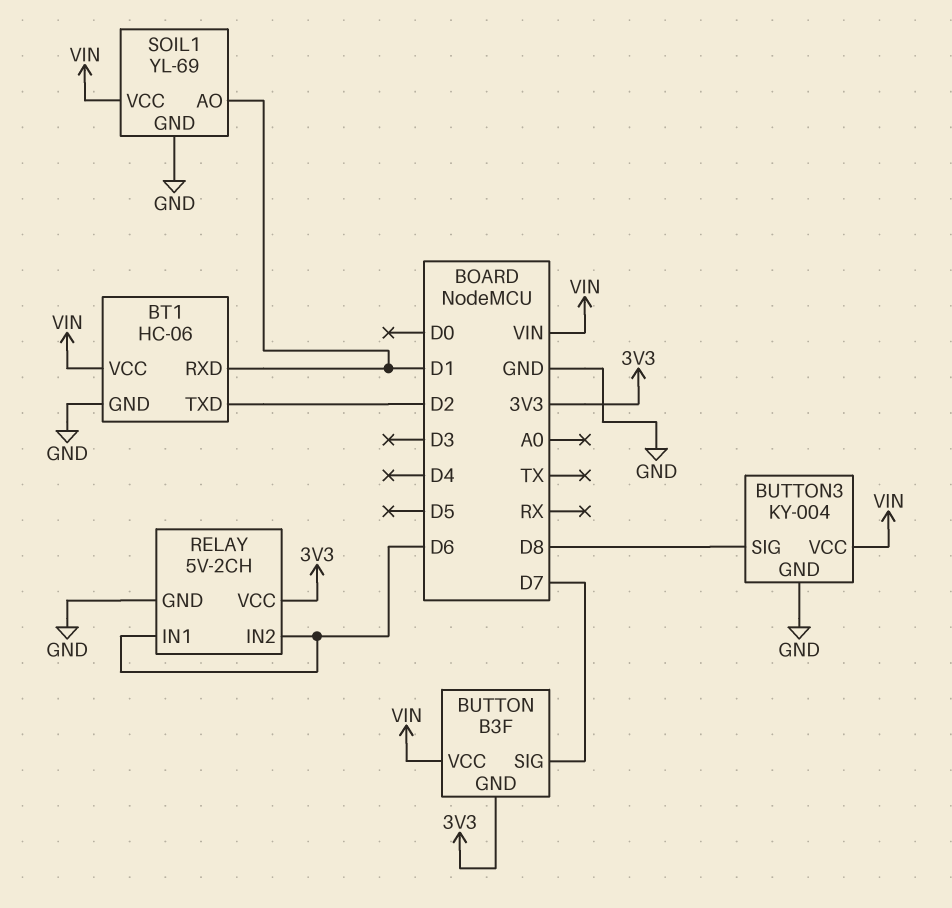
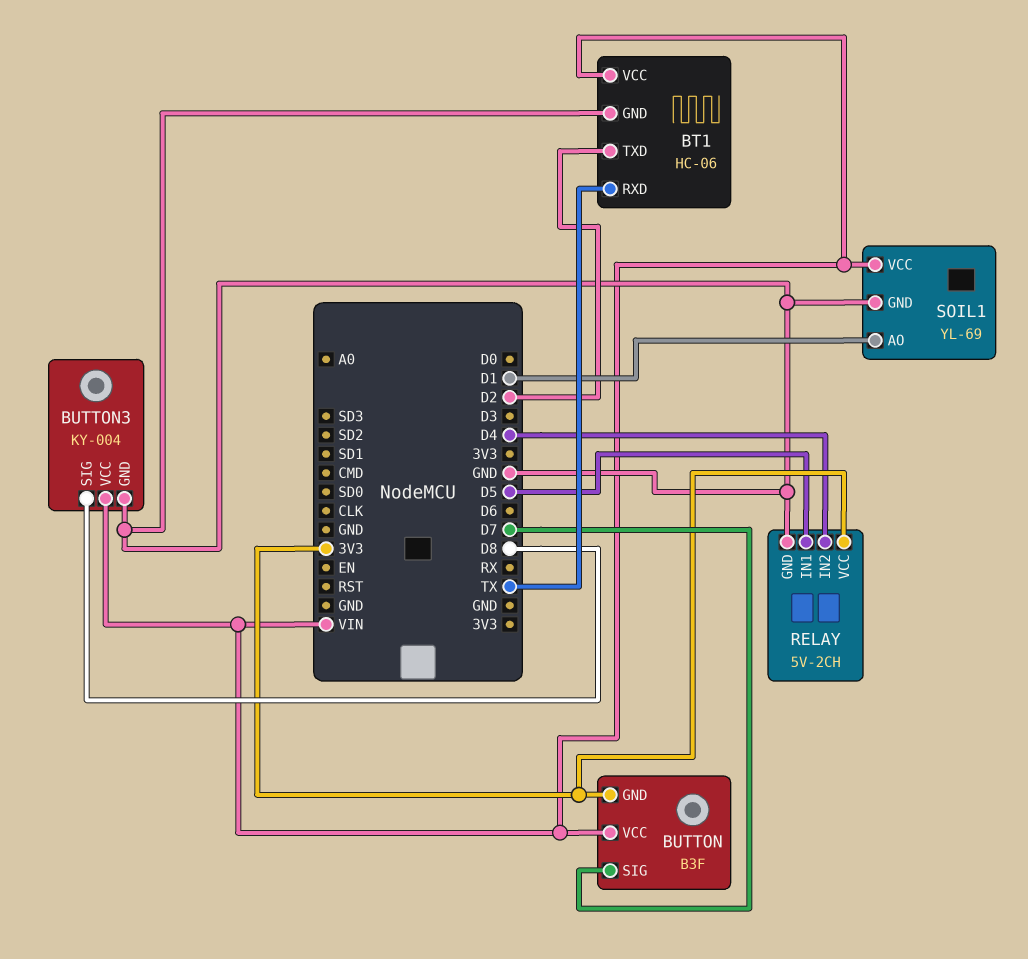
BT1 pin RXD: D1 -> TX
RELAY pin IN1: D6 -> D5
RELAY pin IN2: D6 -> D4

